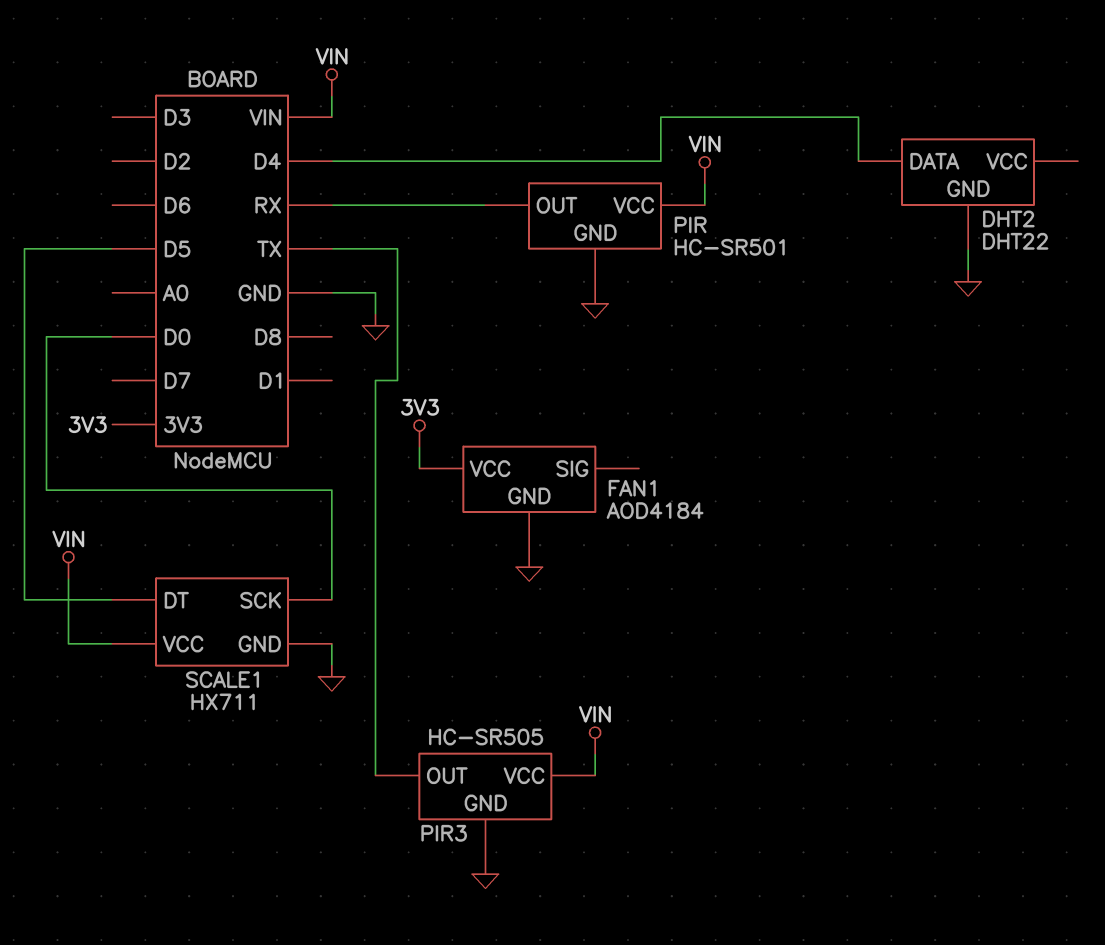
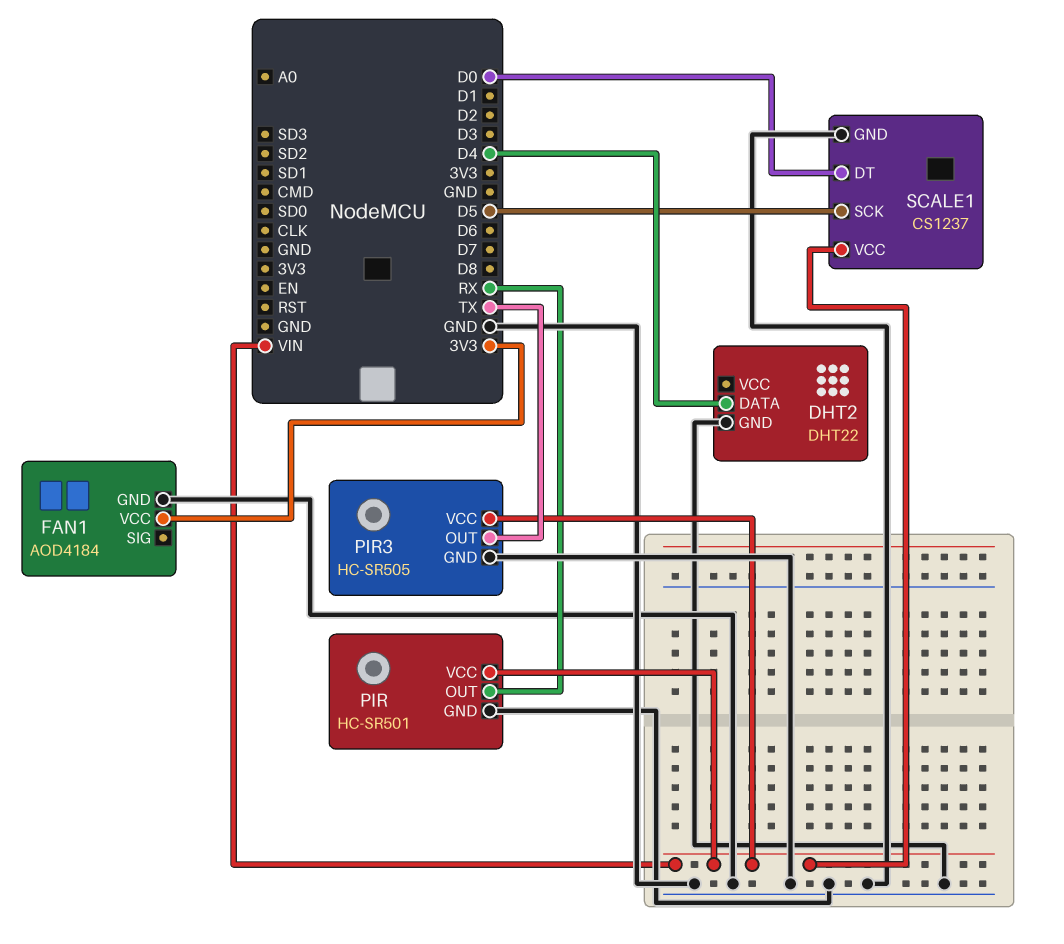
SCALE1: HX711 -> CS1237
SCALE1 pin DT: D5 -> D0
SCALE1 pin SCK: D0 -> D5

